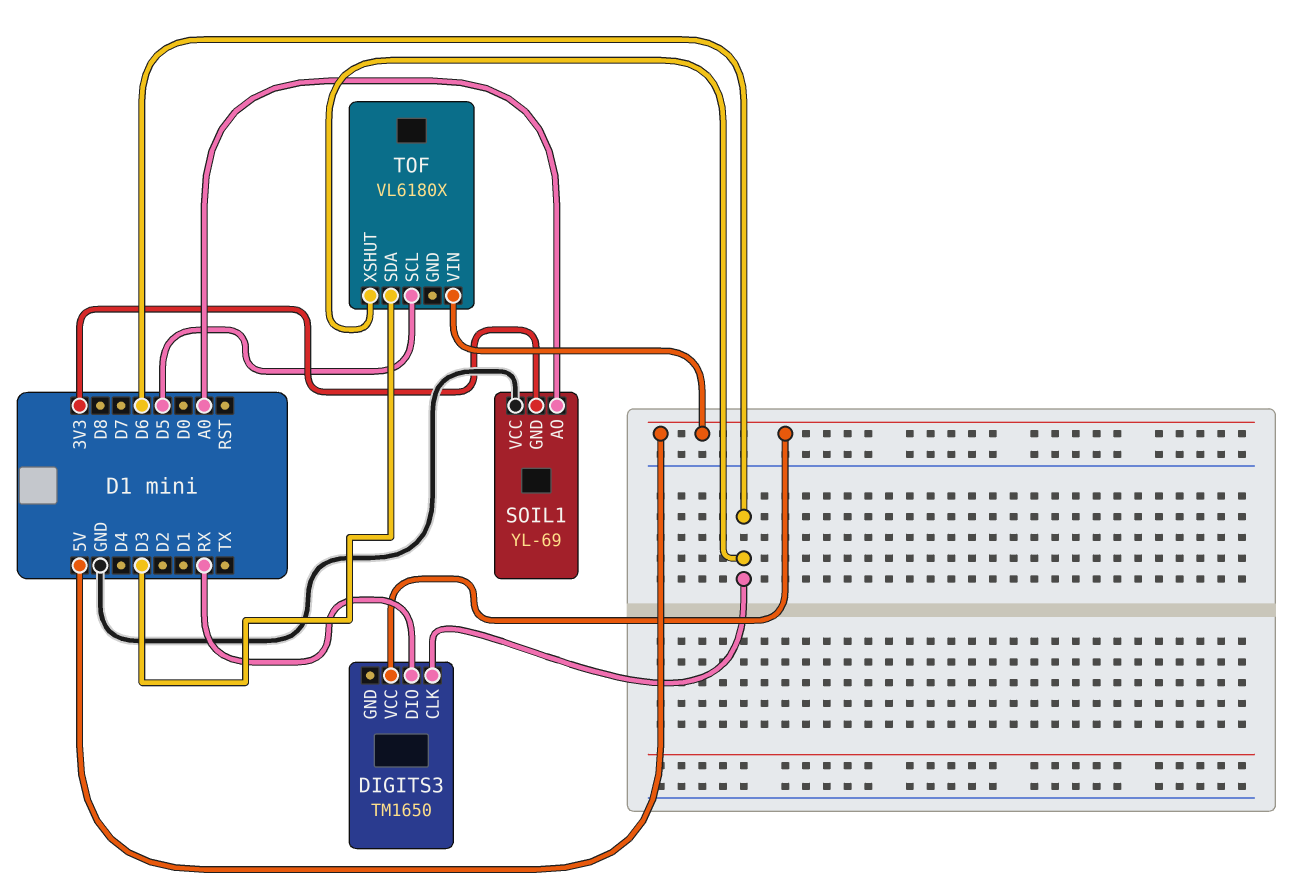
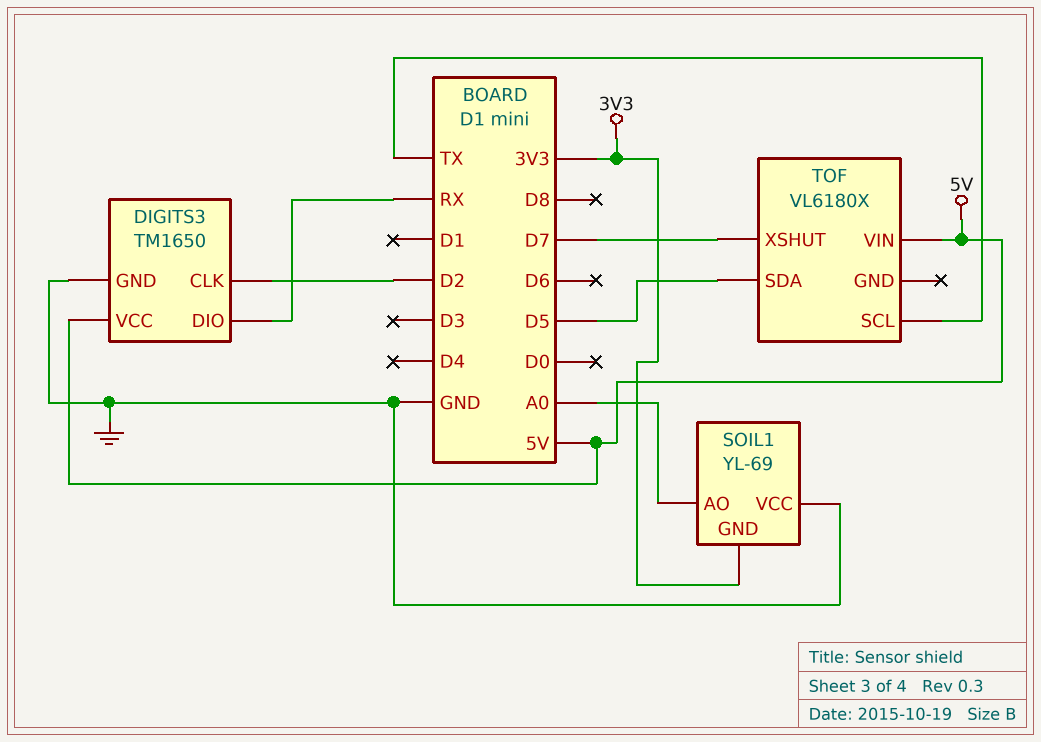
DIGITS3 pin CLK: D6 -> D2
DIGITS3 pin GND: none -> GND
TOF pin SCL: D5 -> TX
TOF pin SDA: D3 -> D5
TOF pin XSHUT: D6 -> D7

